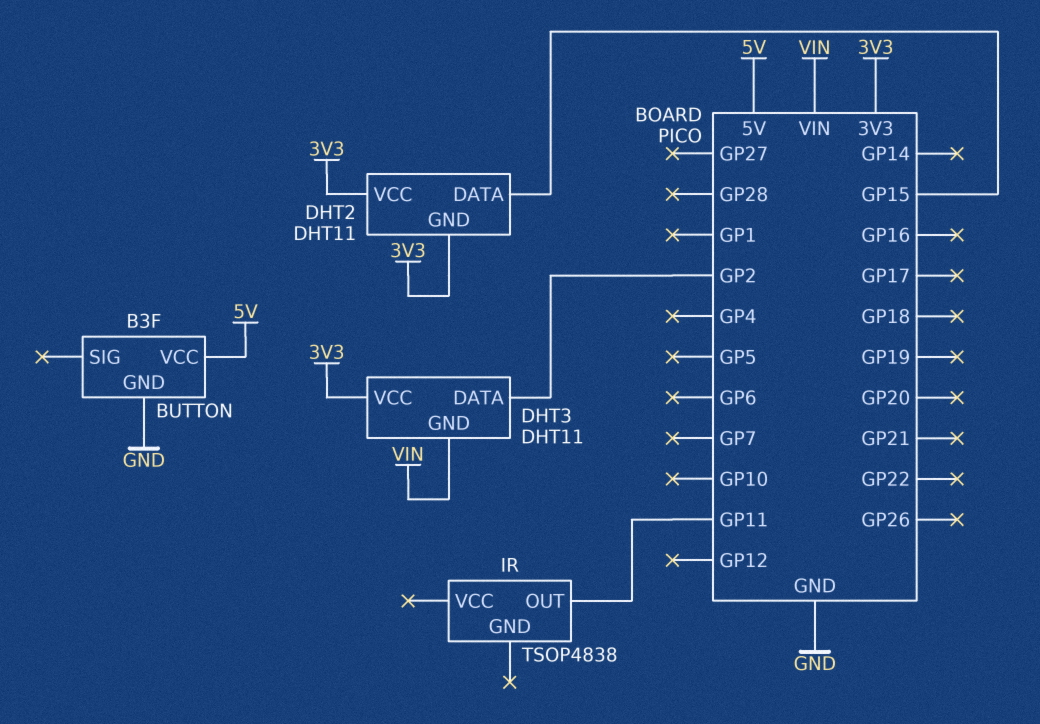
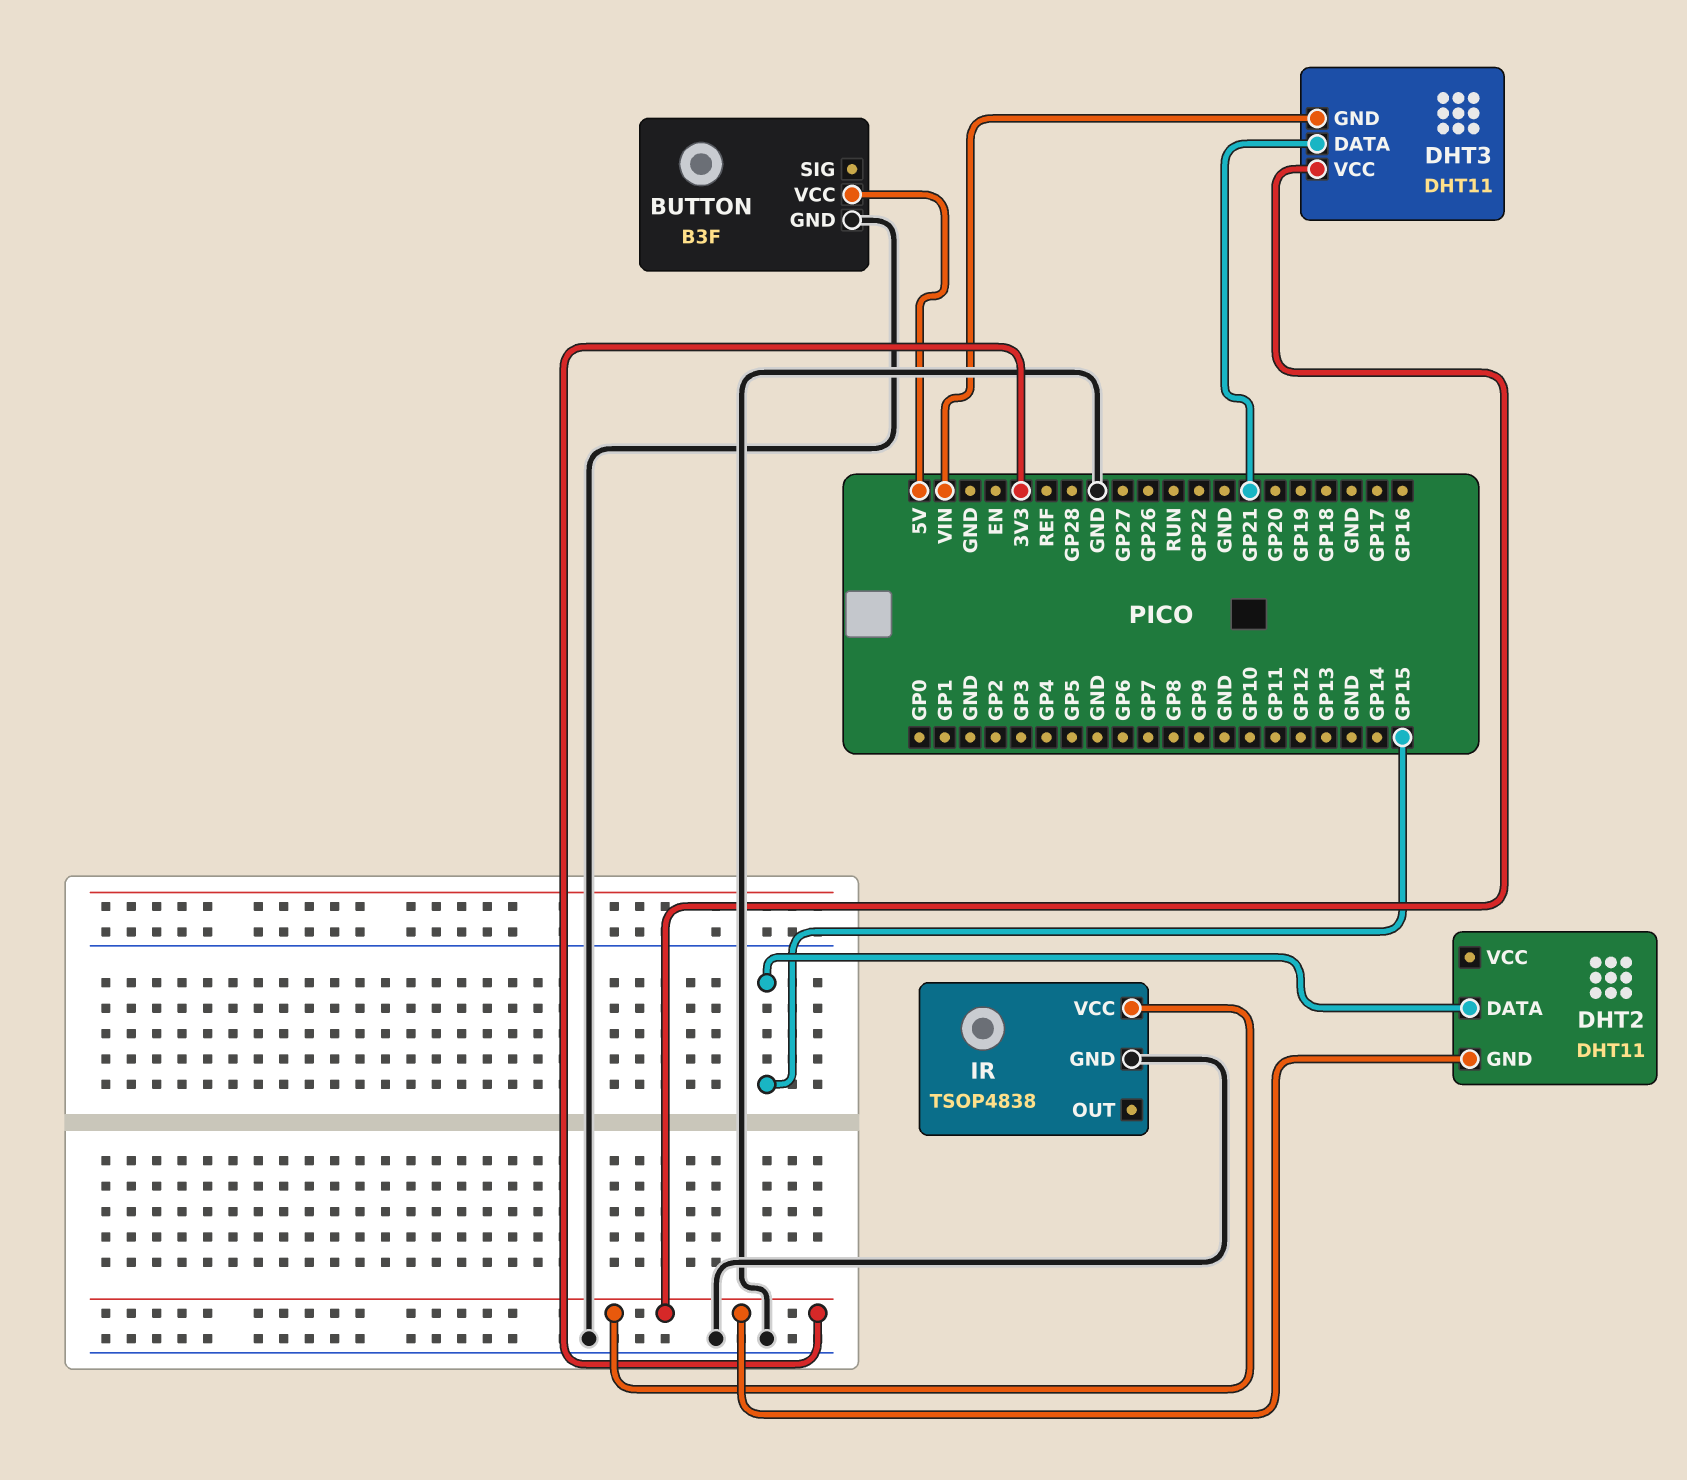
DHT2 pin VCC: 3V3 -> none
DHT3 pin DATA: GP2 -> GP21
IR pin GND: none -> GND
IR pin OUT: GP11 -> none
IR pin VCC: none -> 3V3

